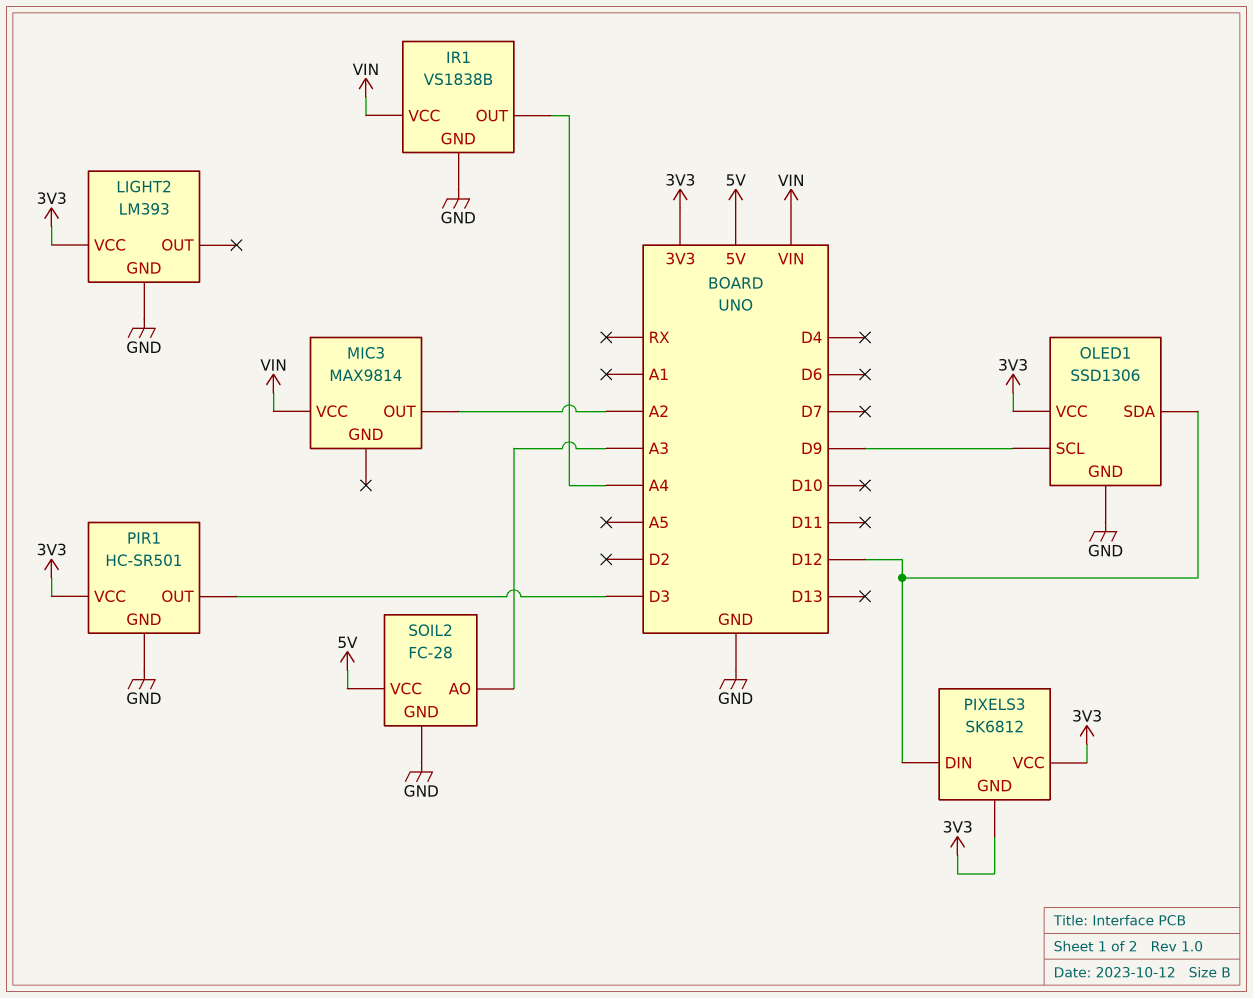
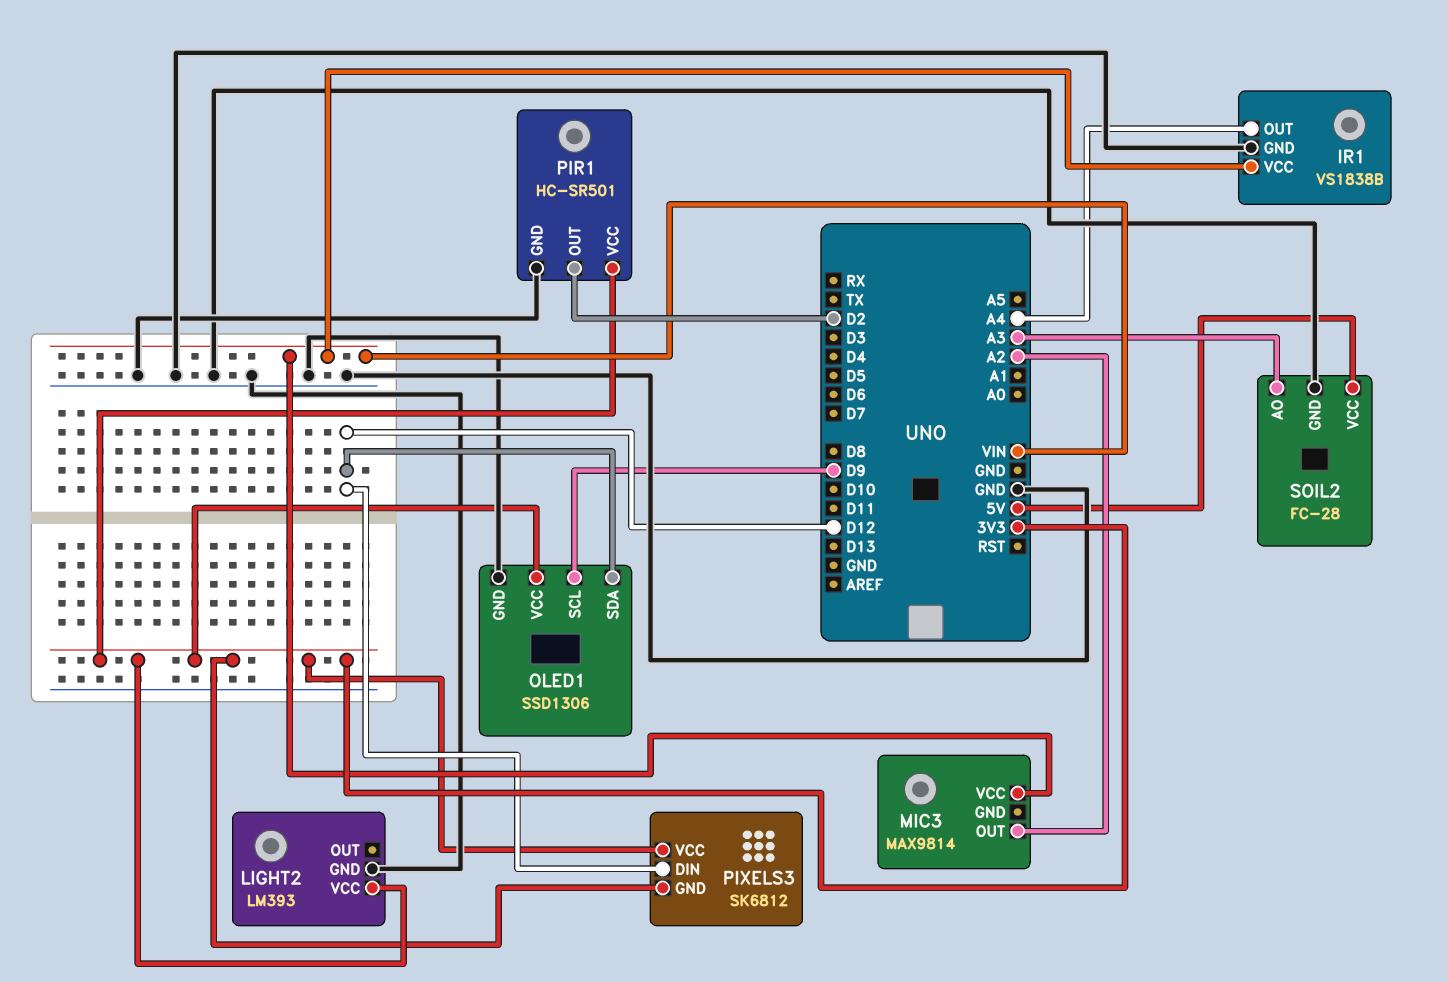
PIR1 pin OUT: D3 -> D2

